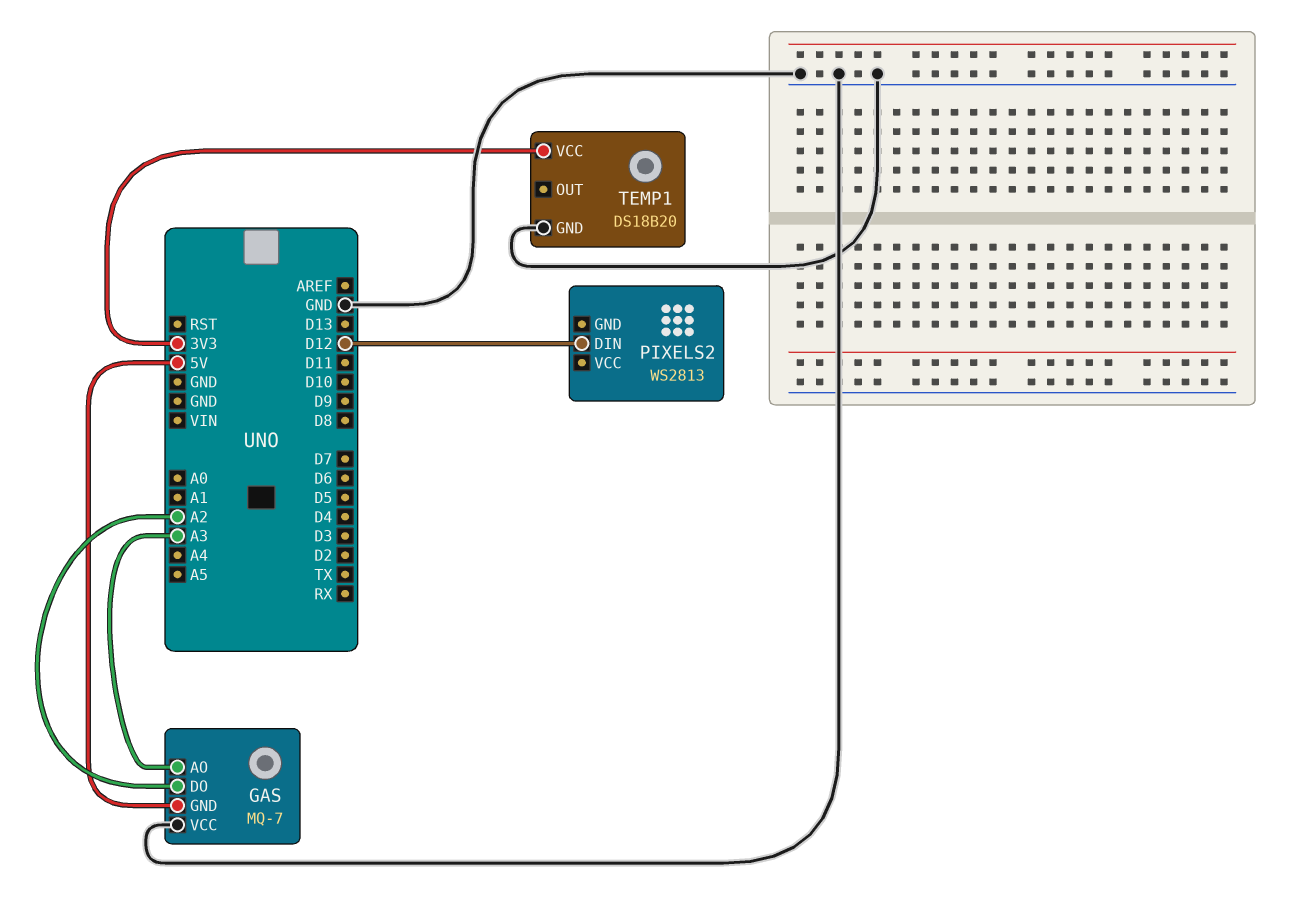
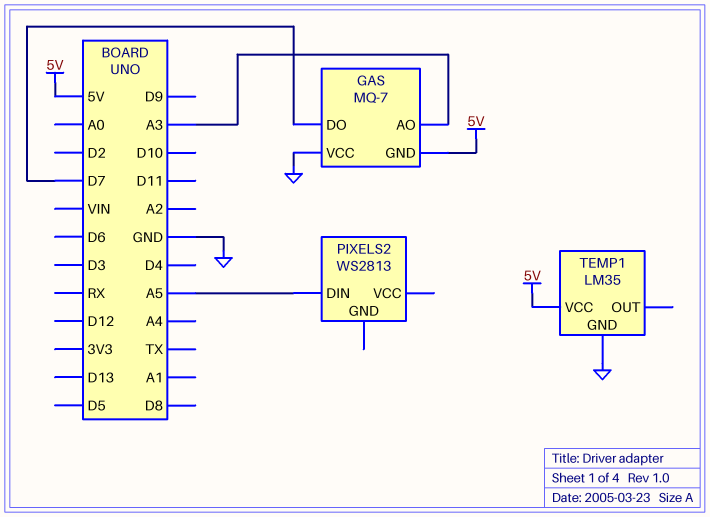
GAS pin DO: A2 -> D7
PIXELS2 pin DIN: D12 -> A5
TEMP1: DS18B20 -> LM35
TEMP1 pin VCC: 3V3 -> 5V

